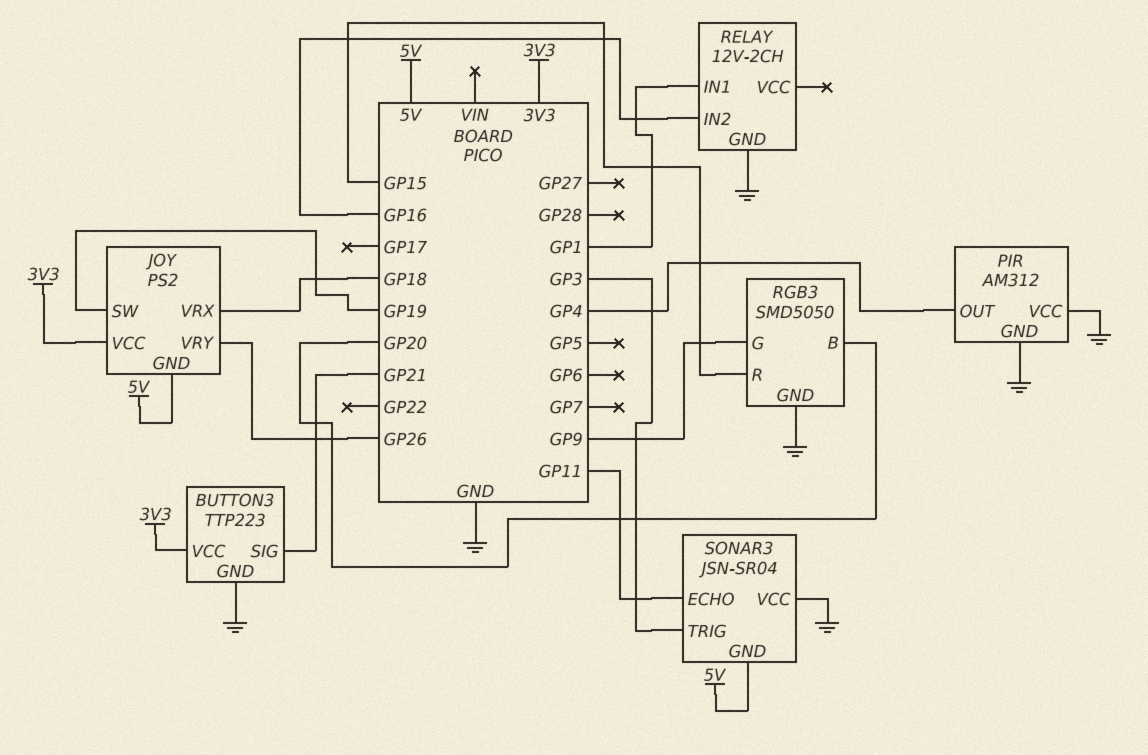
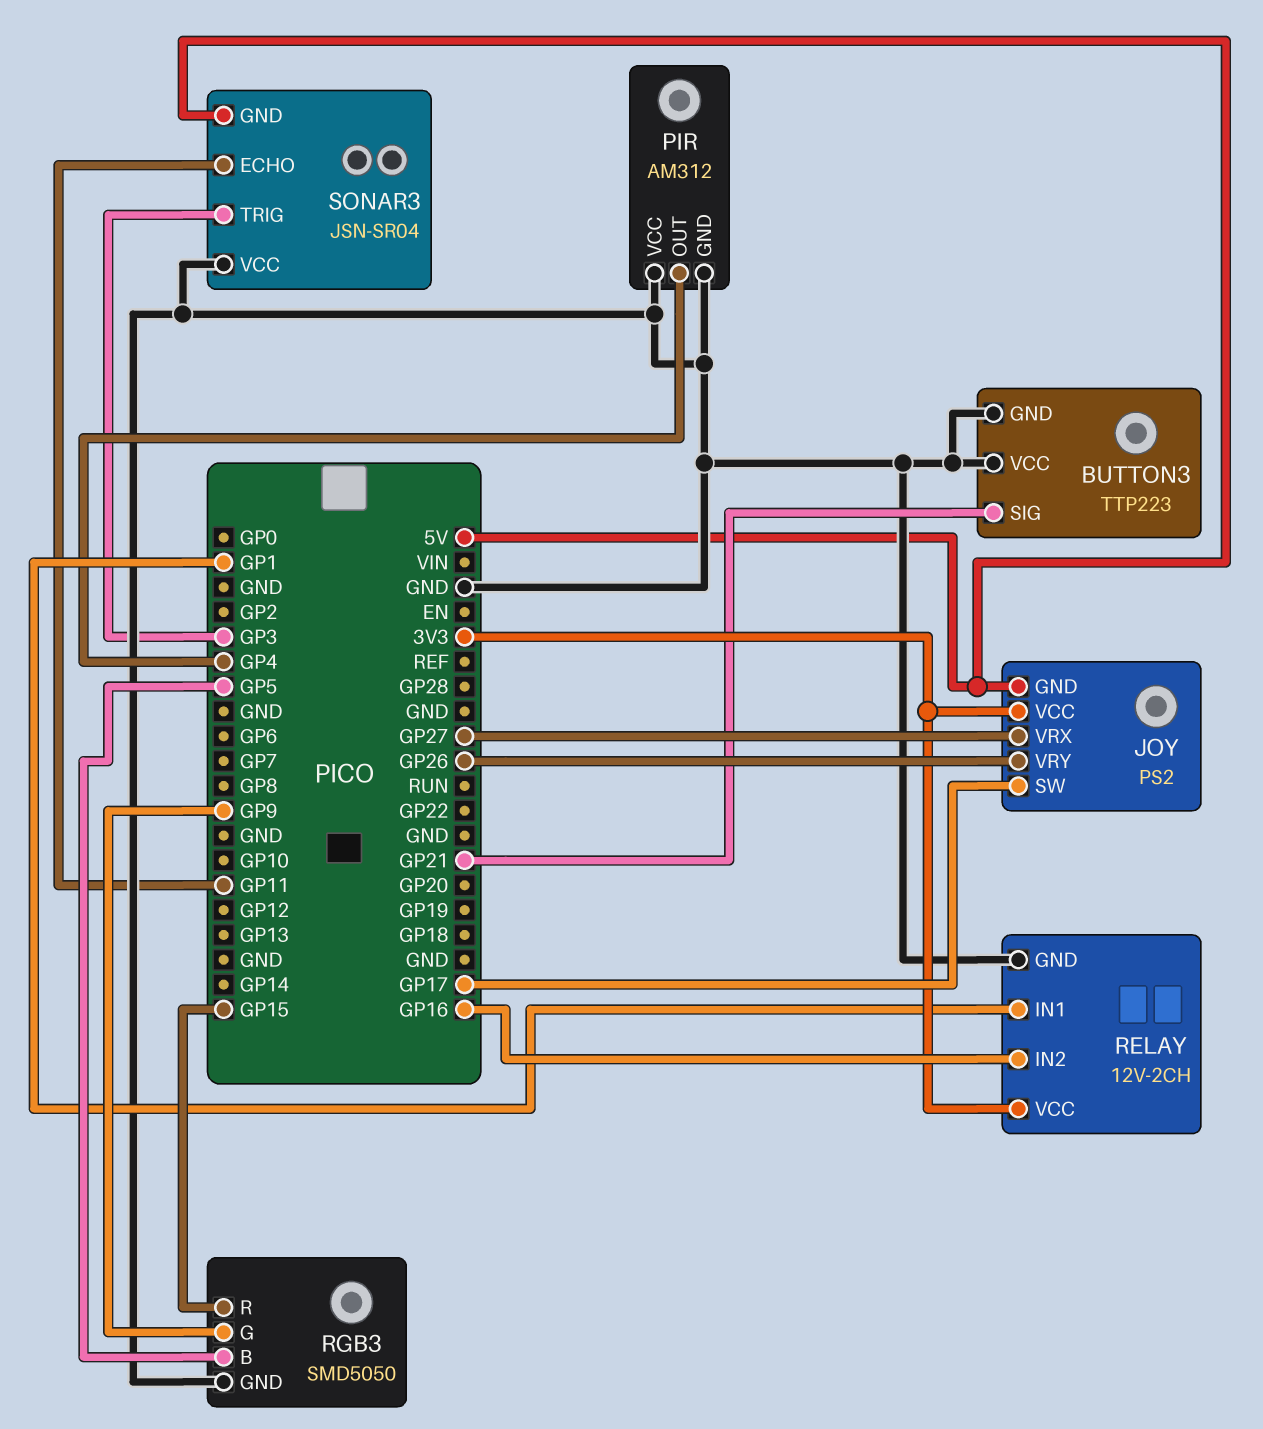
BUTTON3 pin VCC: 3V3 -> GND
JOY pin SW: GP19 -> GP17
JOY pin VRX: GP18 -> GP27
RELAY pin VCC: none -> 3V3
RGB3 pin B: GP20 -> GP5

